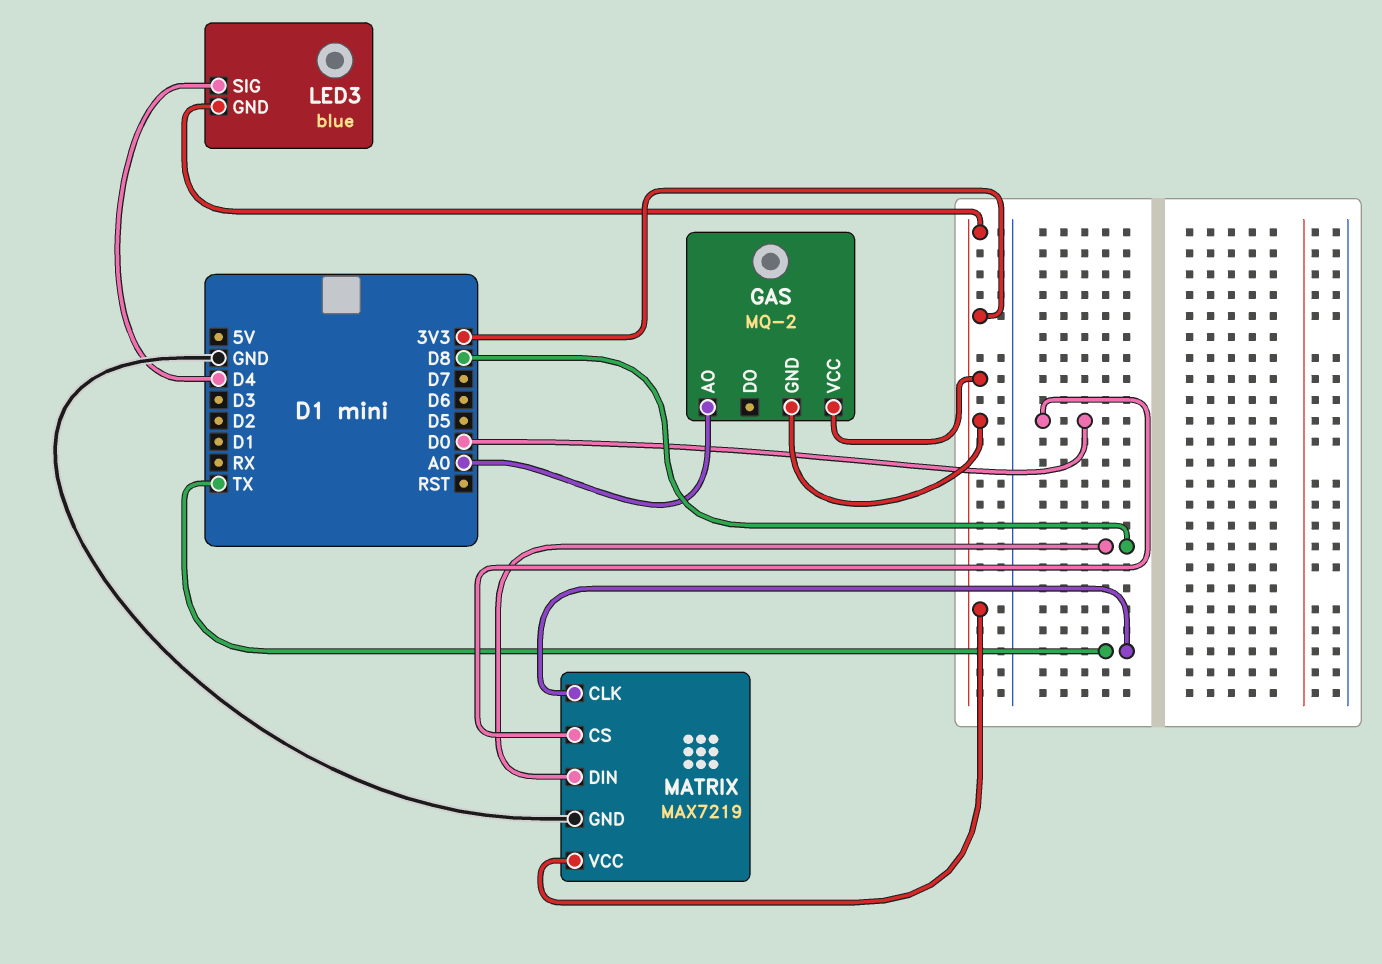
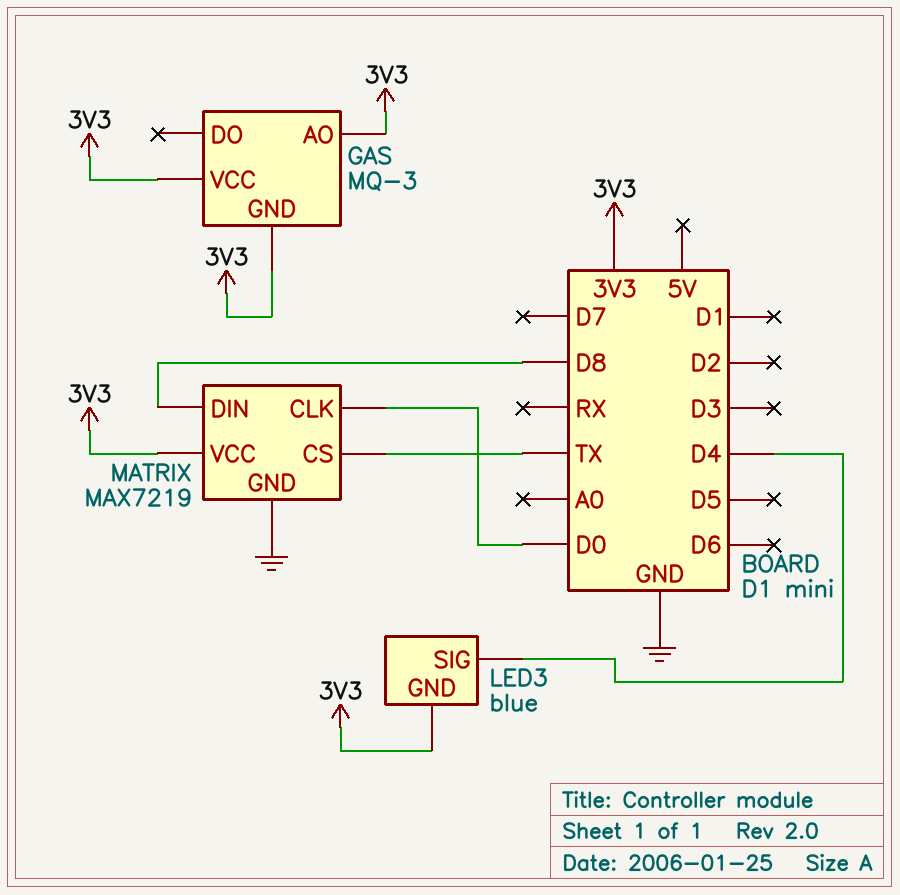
GAS: MQ-2 -> MQ-3
GAS pin AO: A0 -> 3V3
MATRIX pin CLK: TX -> D0
MATRIX pin CS: D0 -> TX

